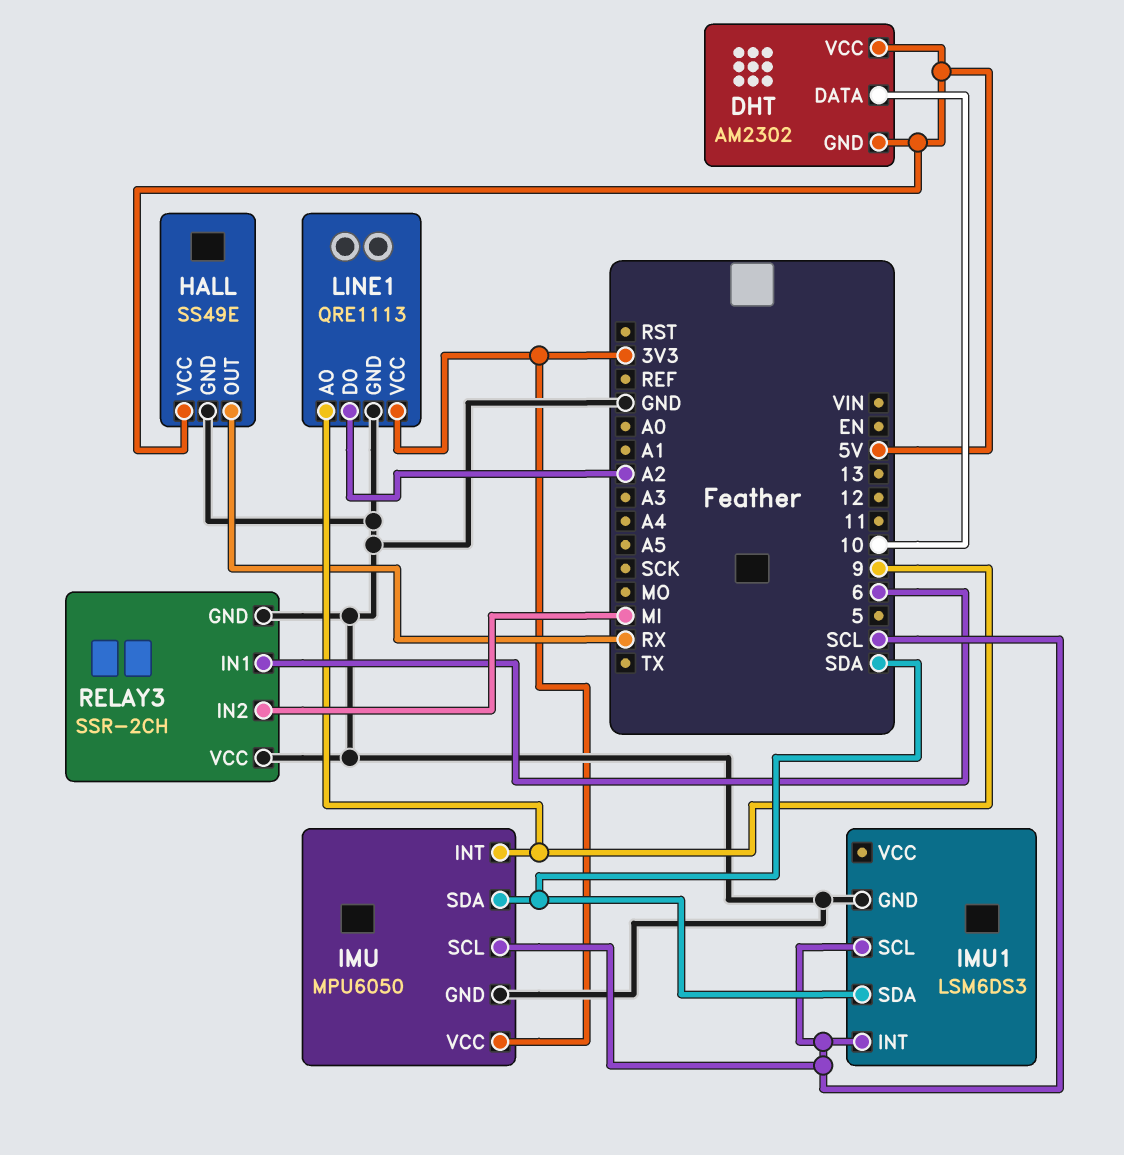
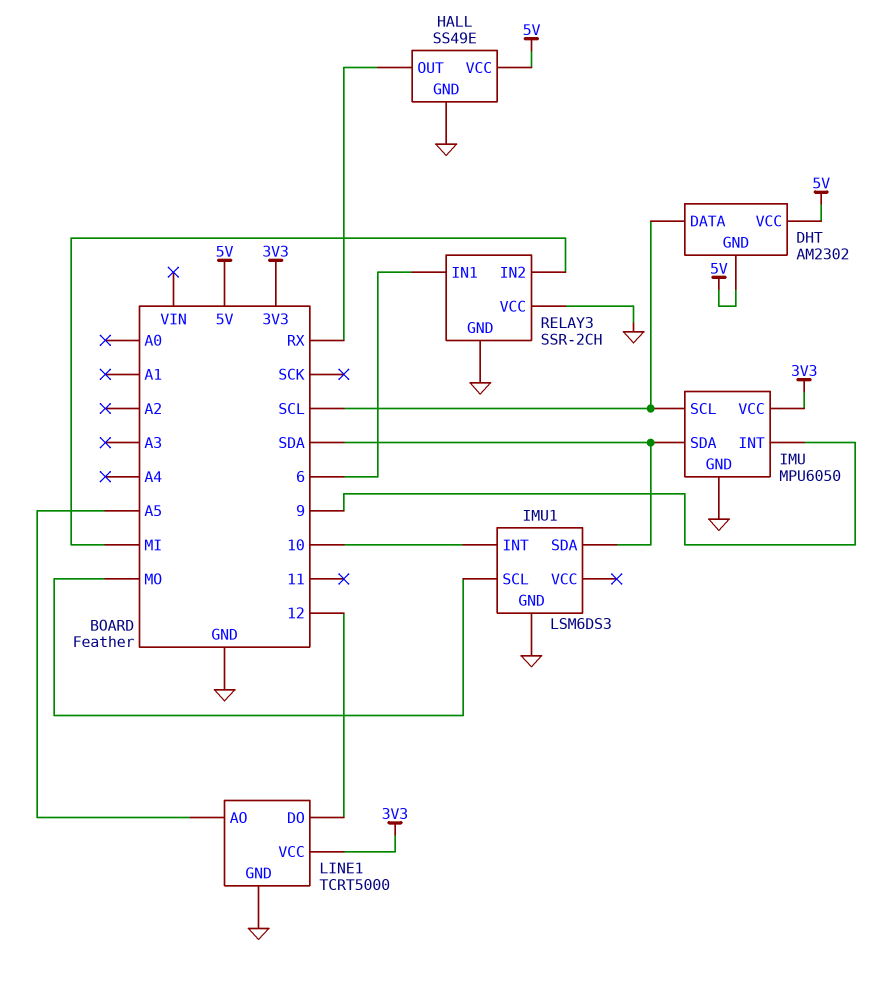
DHT pin DATA: 10 -> SCL
IMU1 pin INT: SCL -> 10
IMU1 pin SCL: SCL -> MO
LINE1: QRE1113 -> TCRT5000
LINE1 pin AO: 9 -> A5
LINE1 pin DO: A2 -> 12

